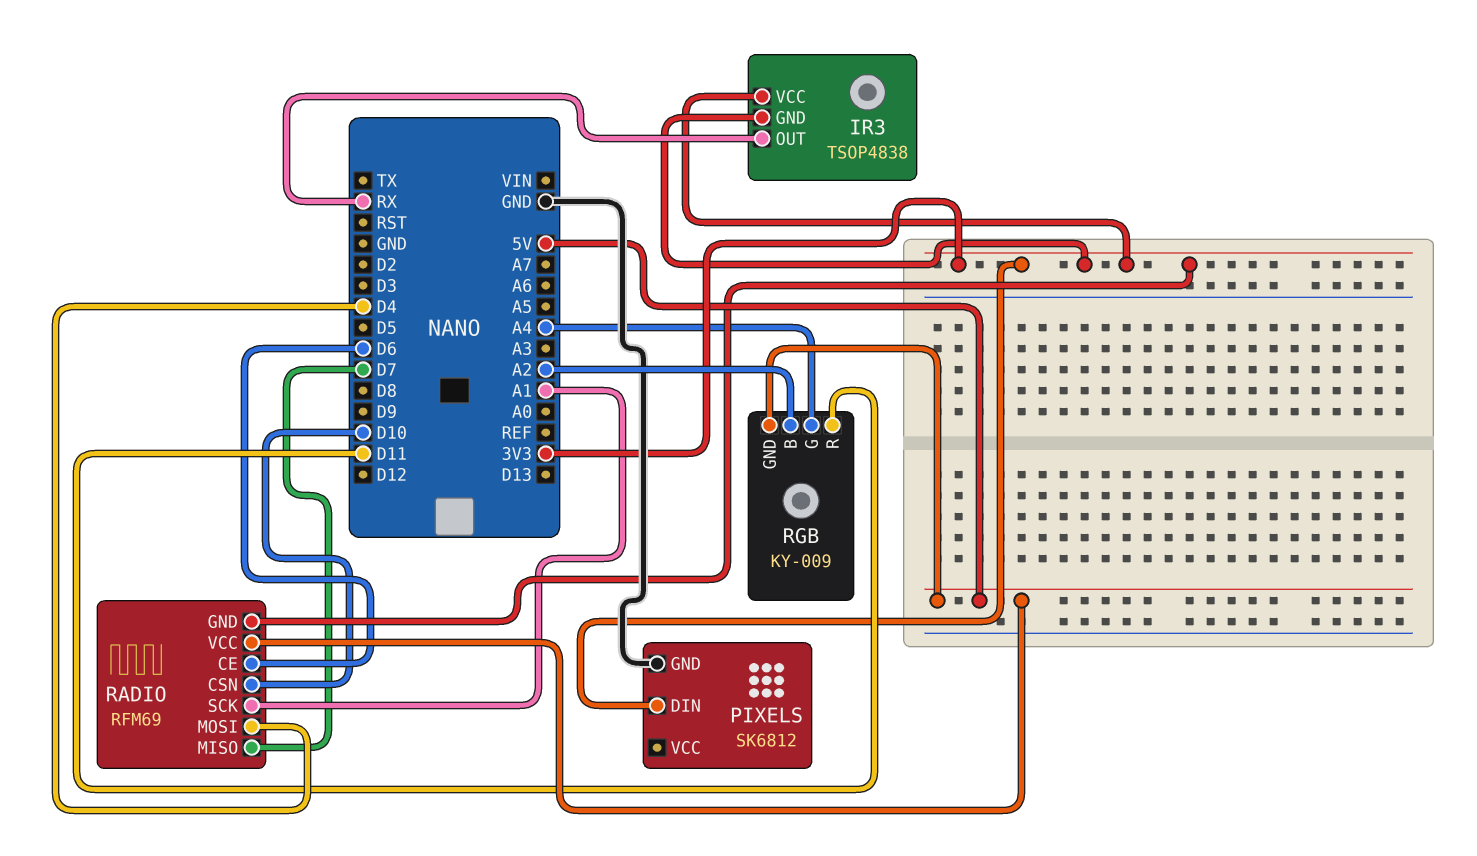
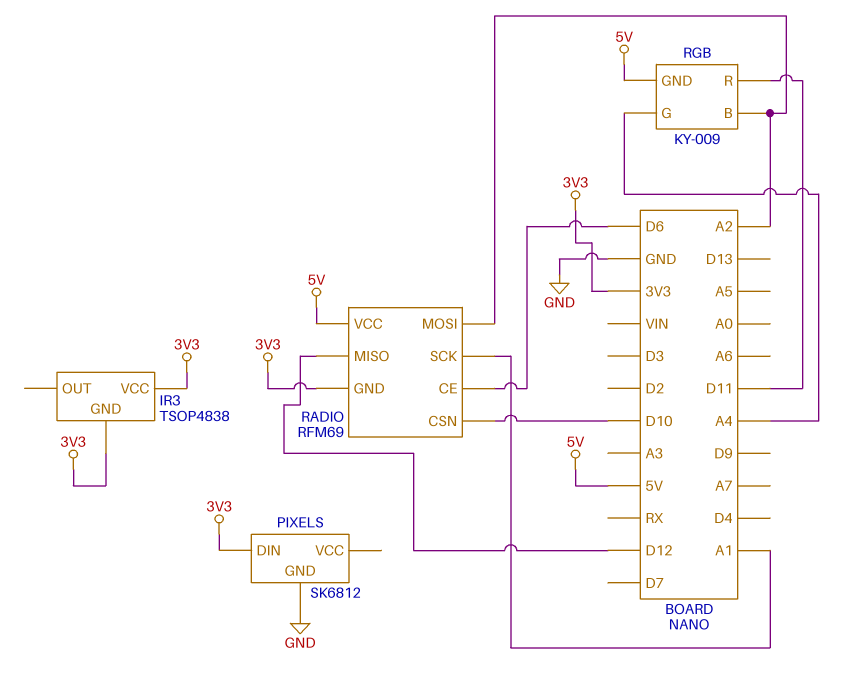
IR3 pin OUT: RX -> none
RADIO pin MISO: D7 -> D12
RADIO pin MOSI: D4 -> A2

